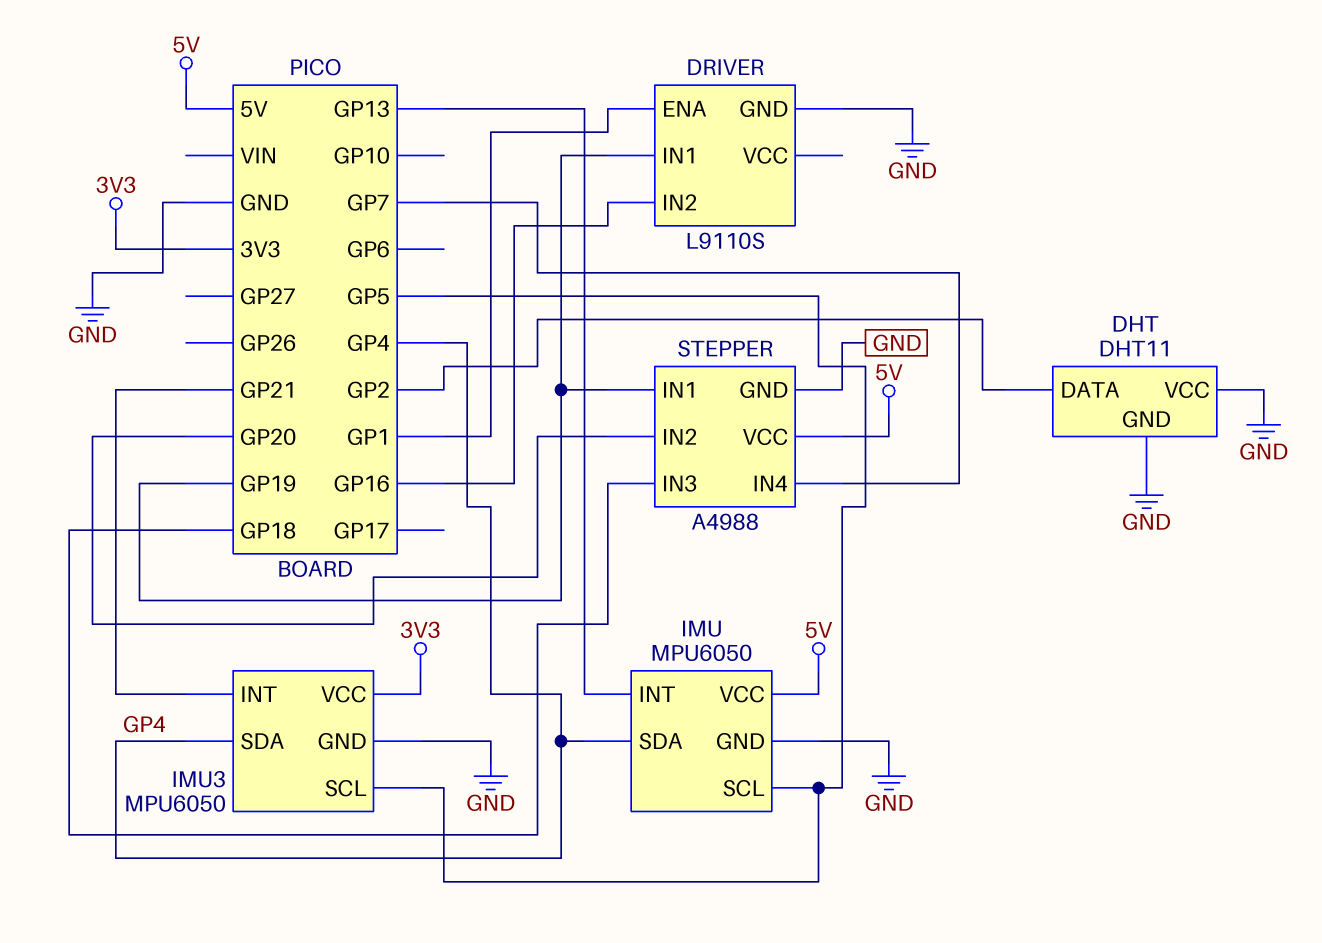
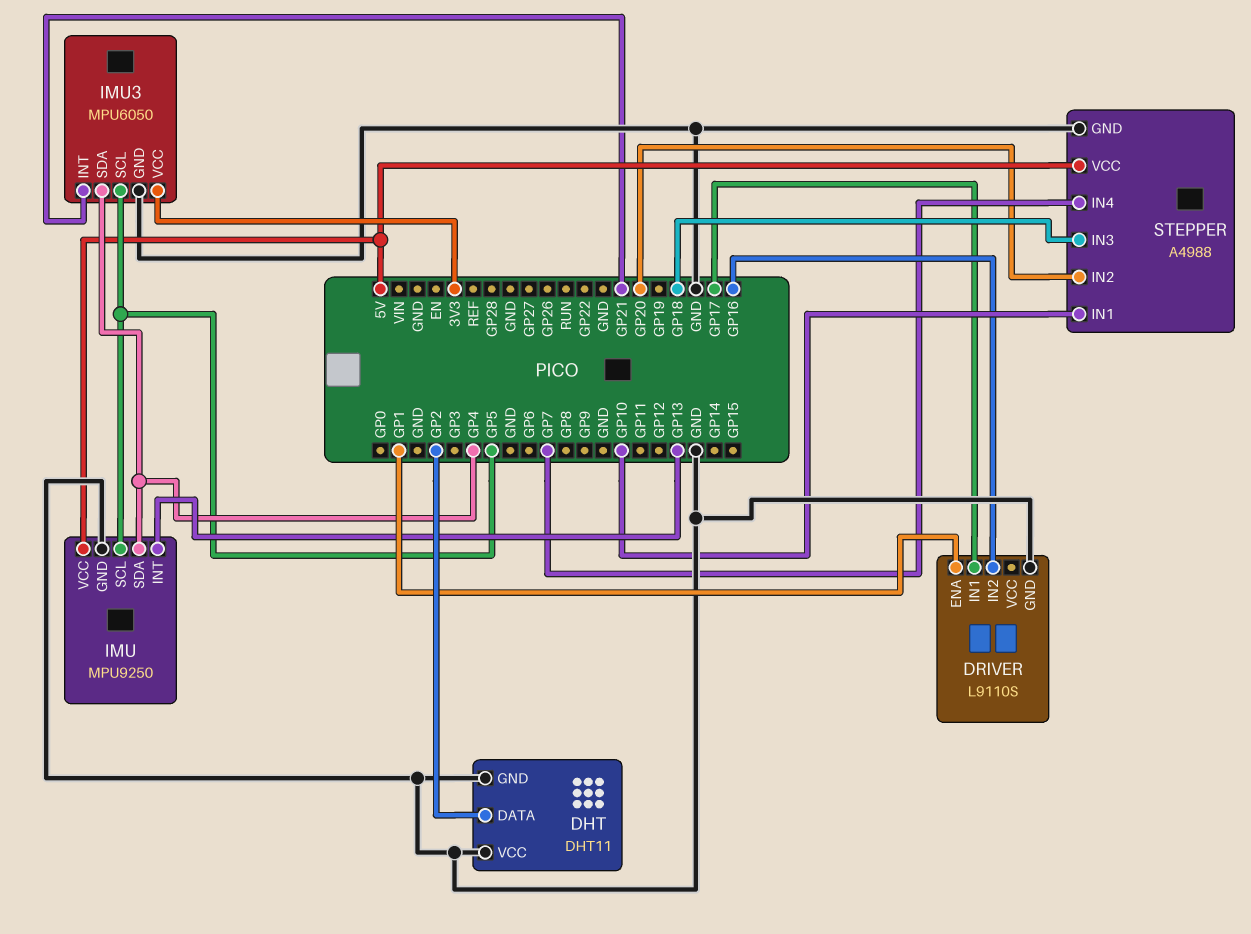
DRIVER pin IN1: GP19 -> GP17
IMU: MPU6050 -> MPU9250
STEPPER pin IN1: GP19 -> GP10

